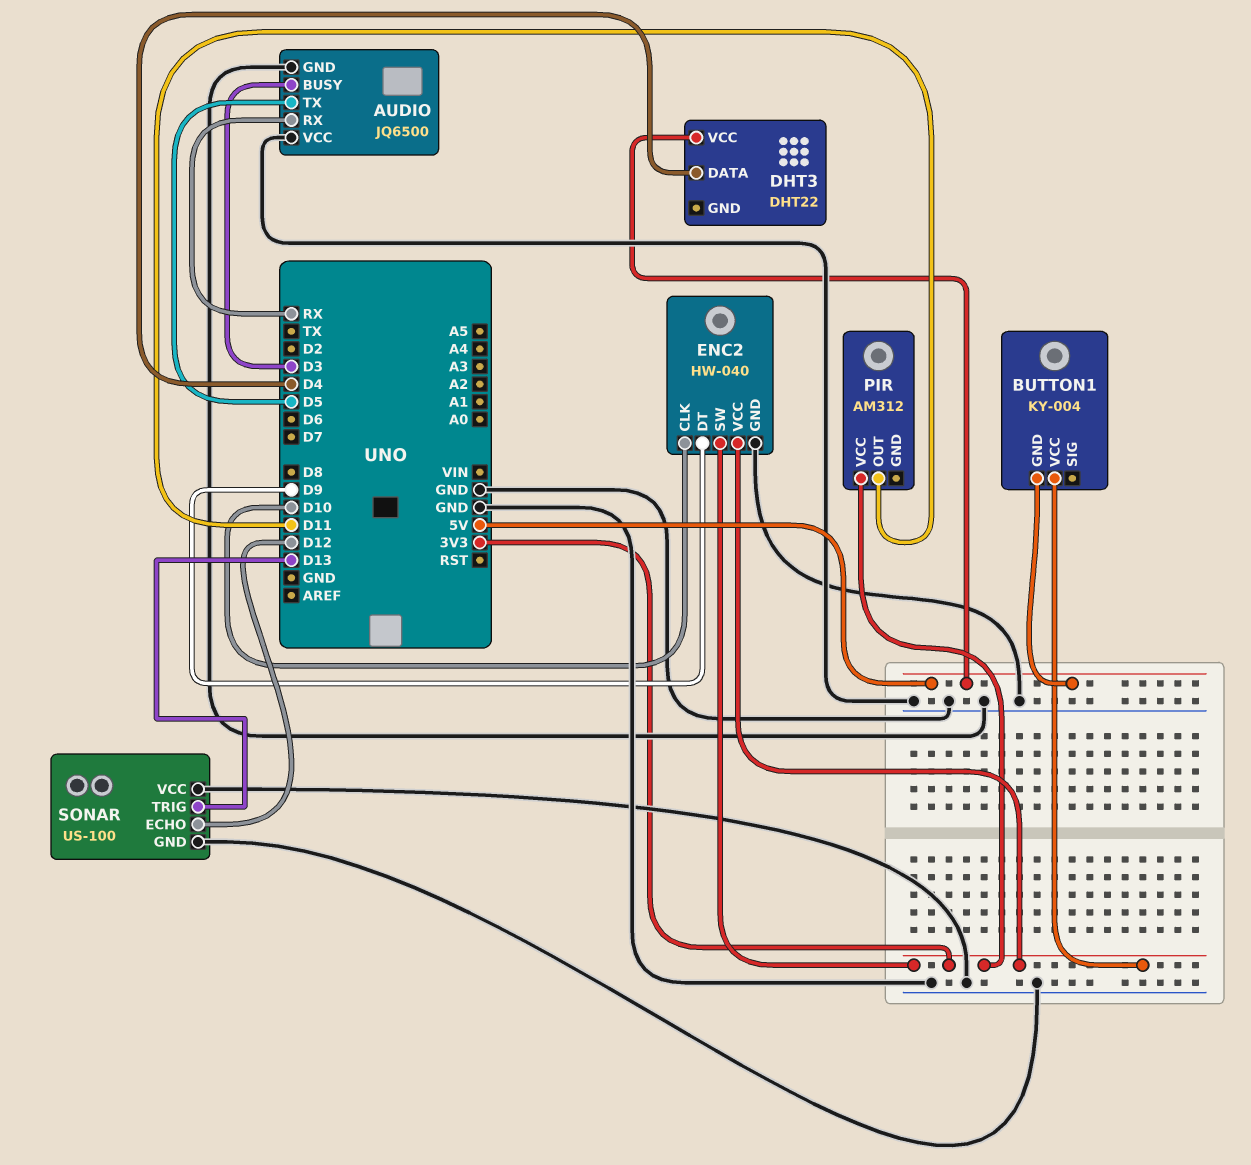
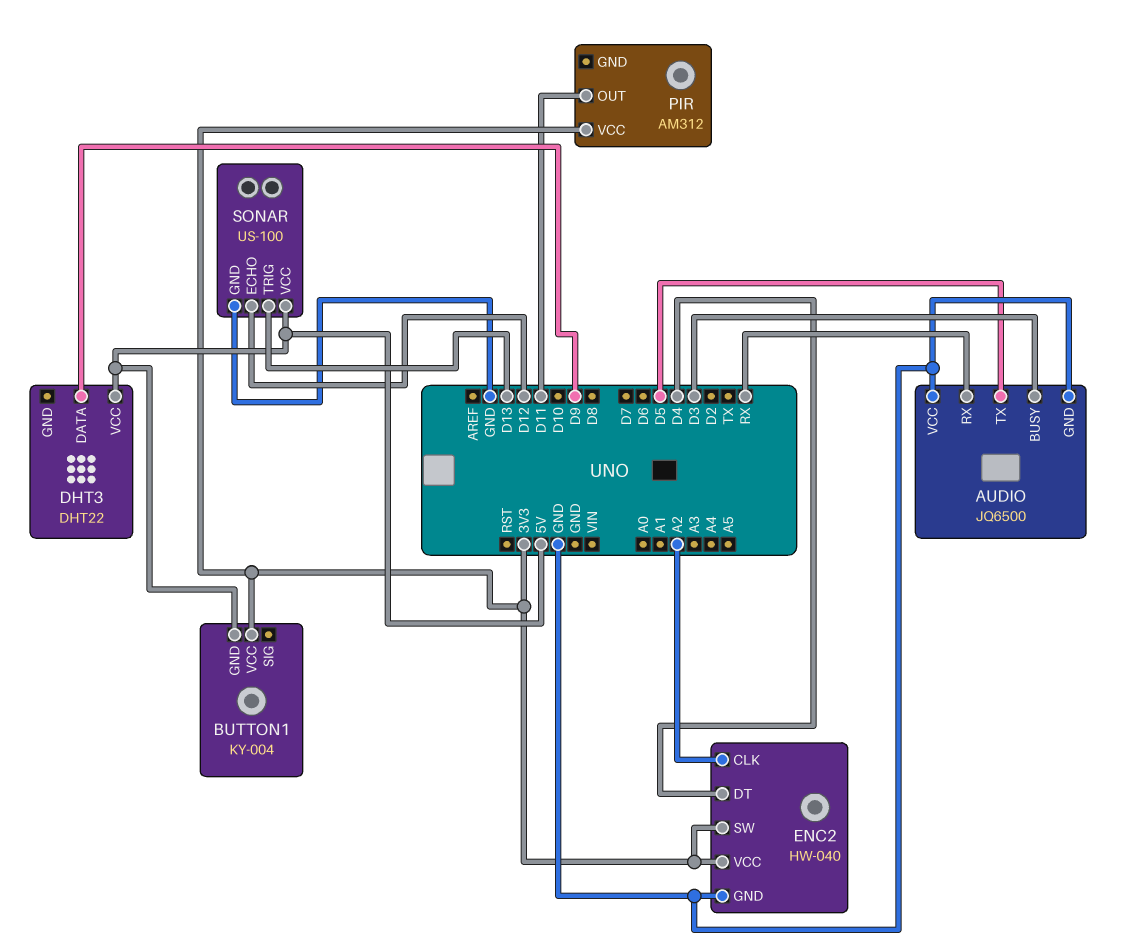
DHT3 pin DATA: D4 -> D9
ENC2 pin CLK: D10 -> A2
ENC2 pin DT: D9 -> D4
SONAR pin VCC: GND -> 5V

